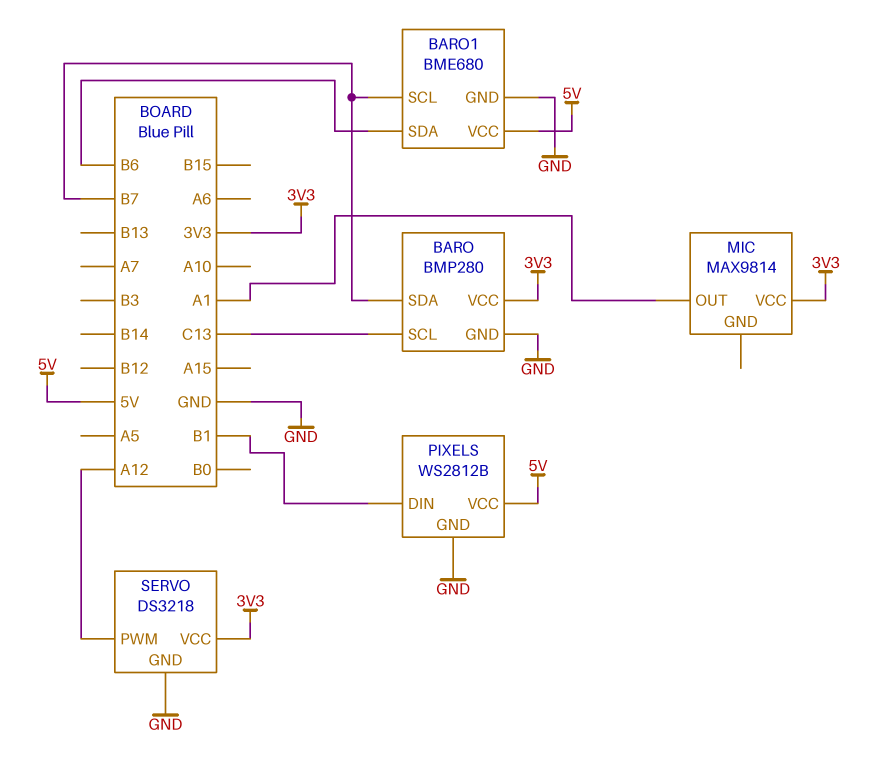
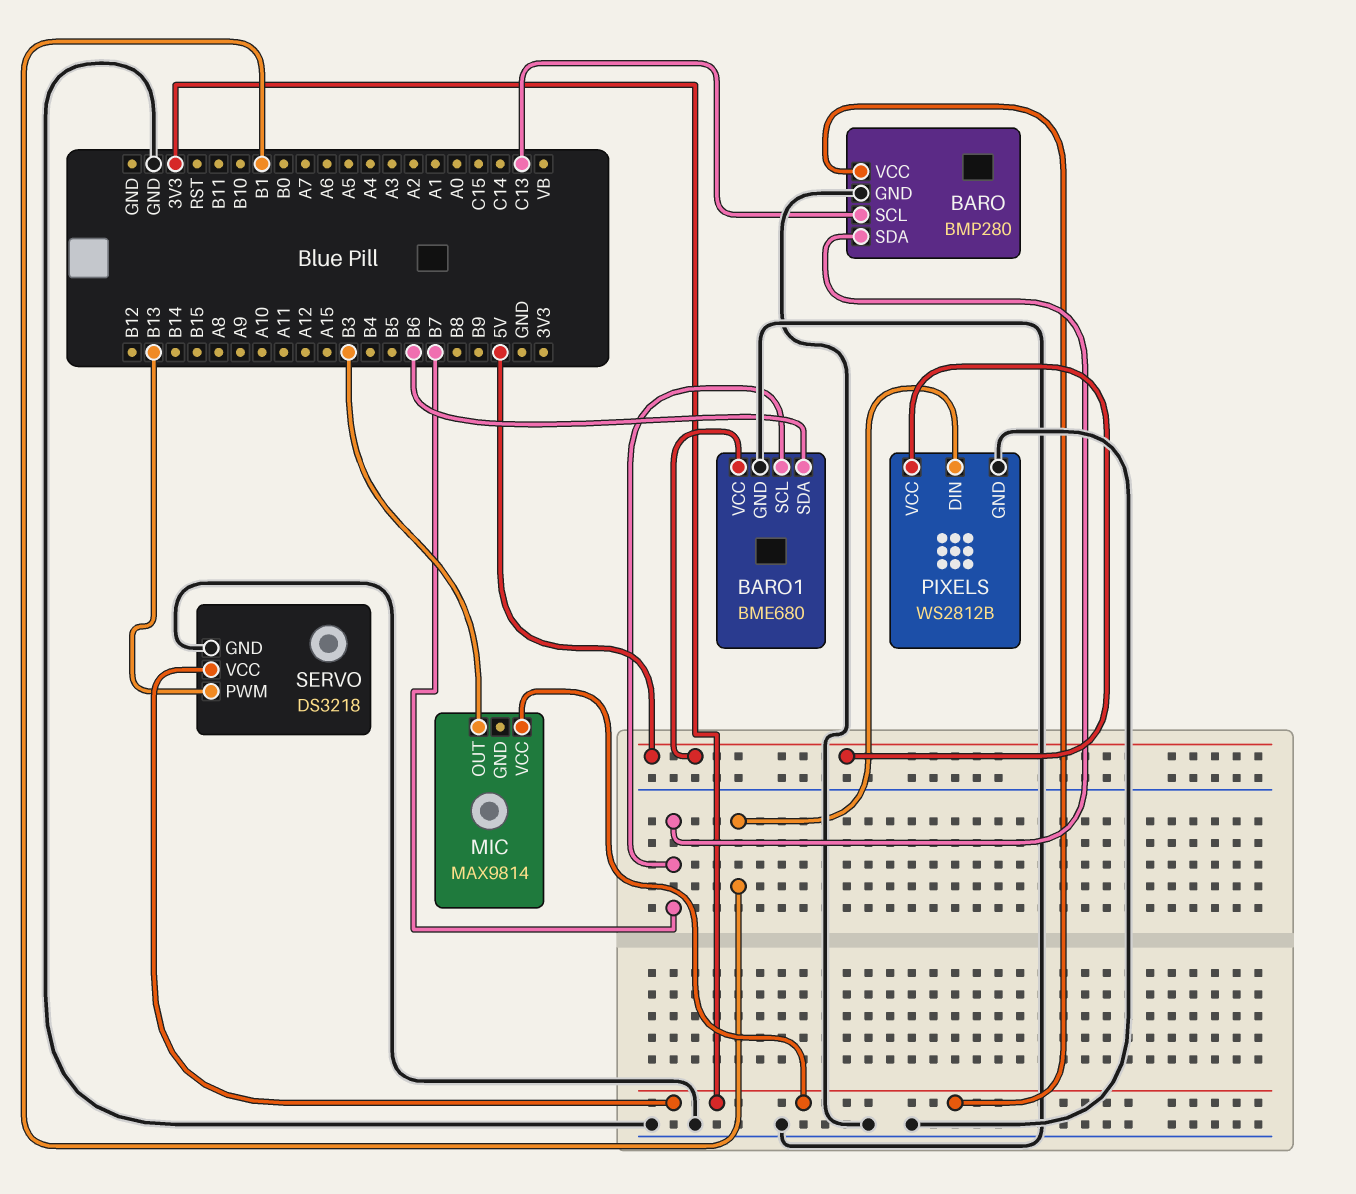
MIC pin OUT: A1 -> B3
SERVO pin PWM: A12 -> B13

